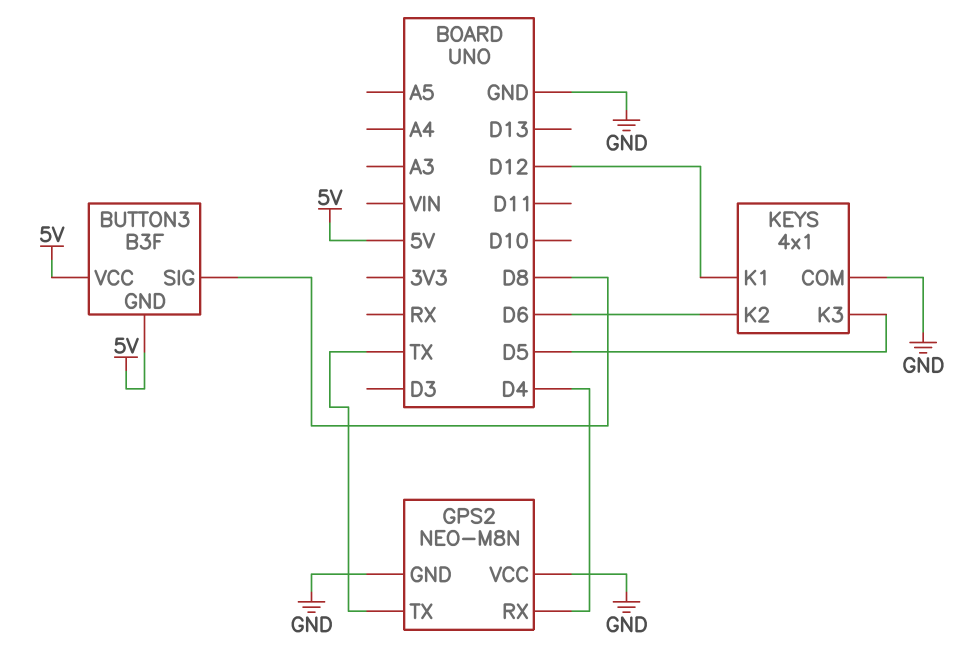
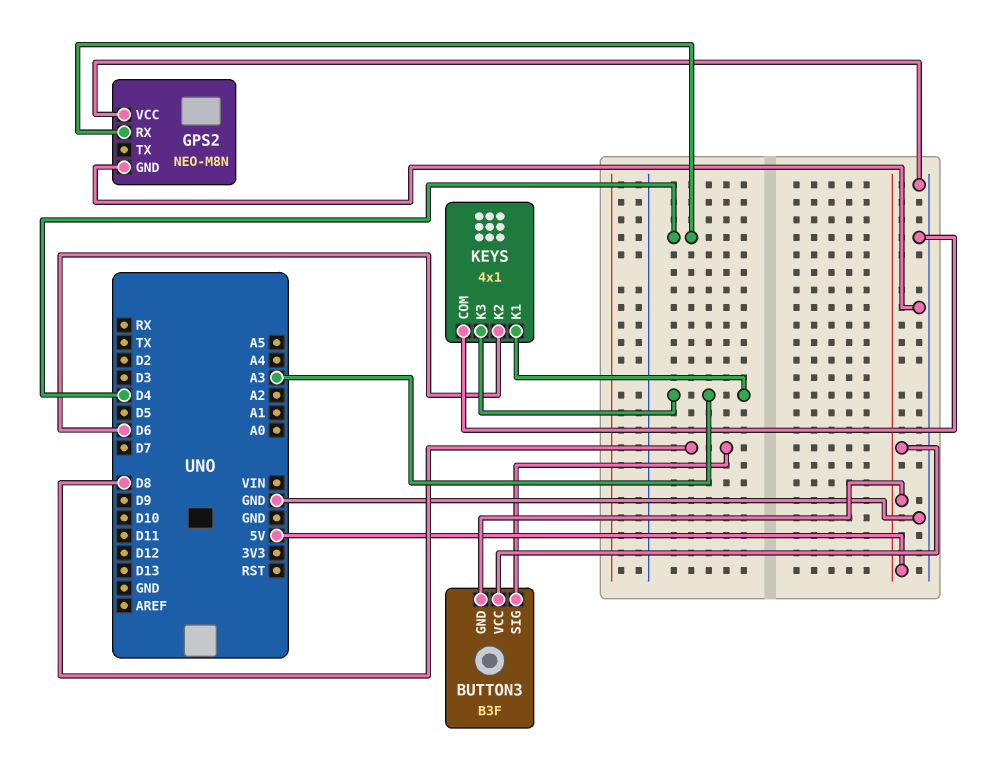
GPS2 pin TX: TX -> none
KEYS pin K1: D12 -> A3
KEYS pin K3: D5 -> A3

